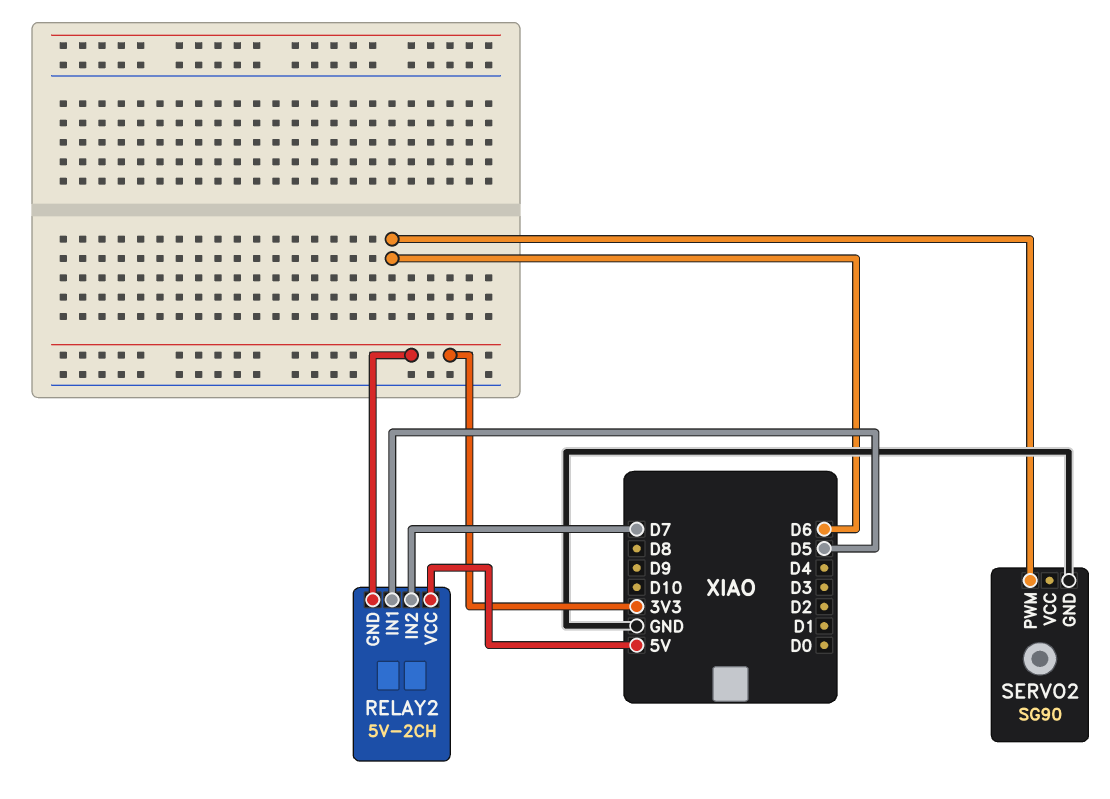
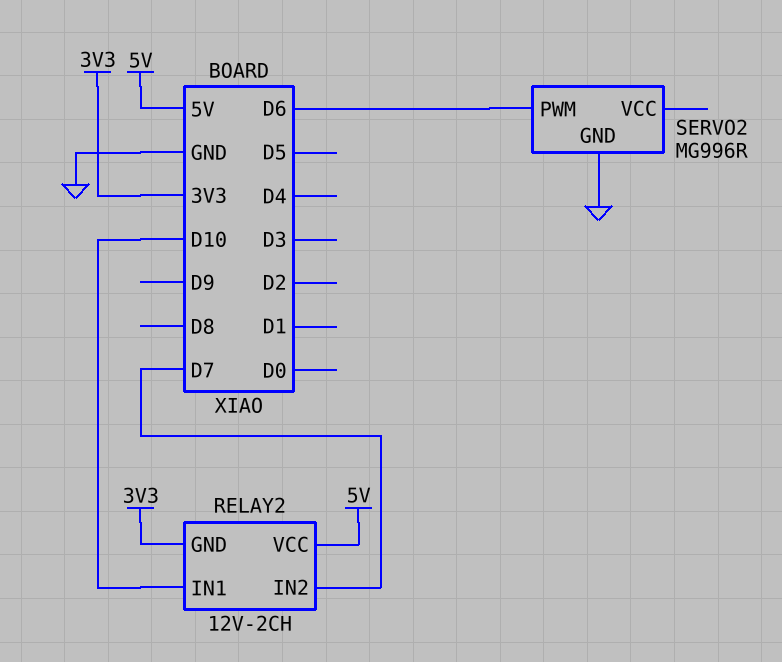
RELAY2: 5V-2CH -> 12V-2CH
RELAY2 pin IN1: D5 -> D10
SERVO2: SG90 -> MG996R

